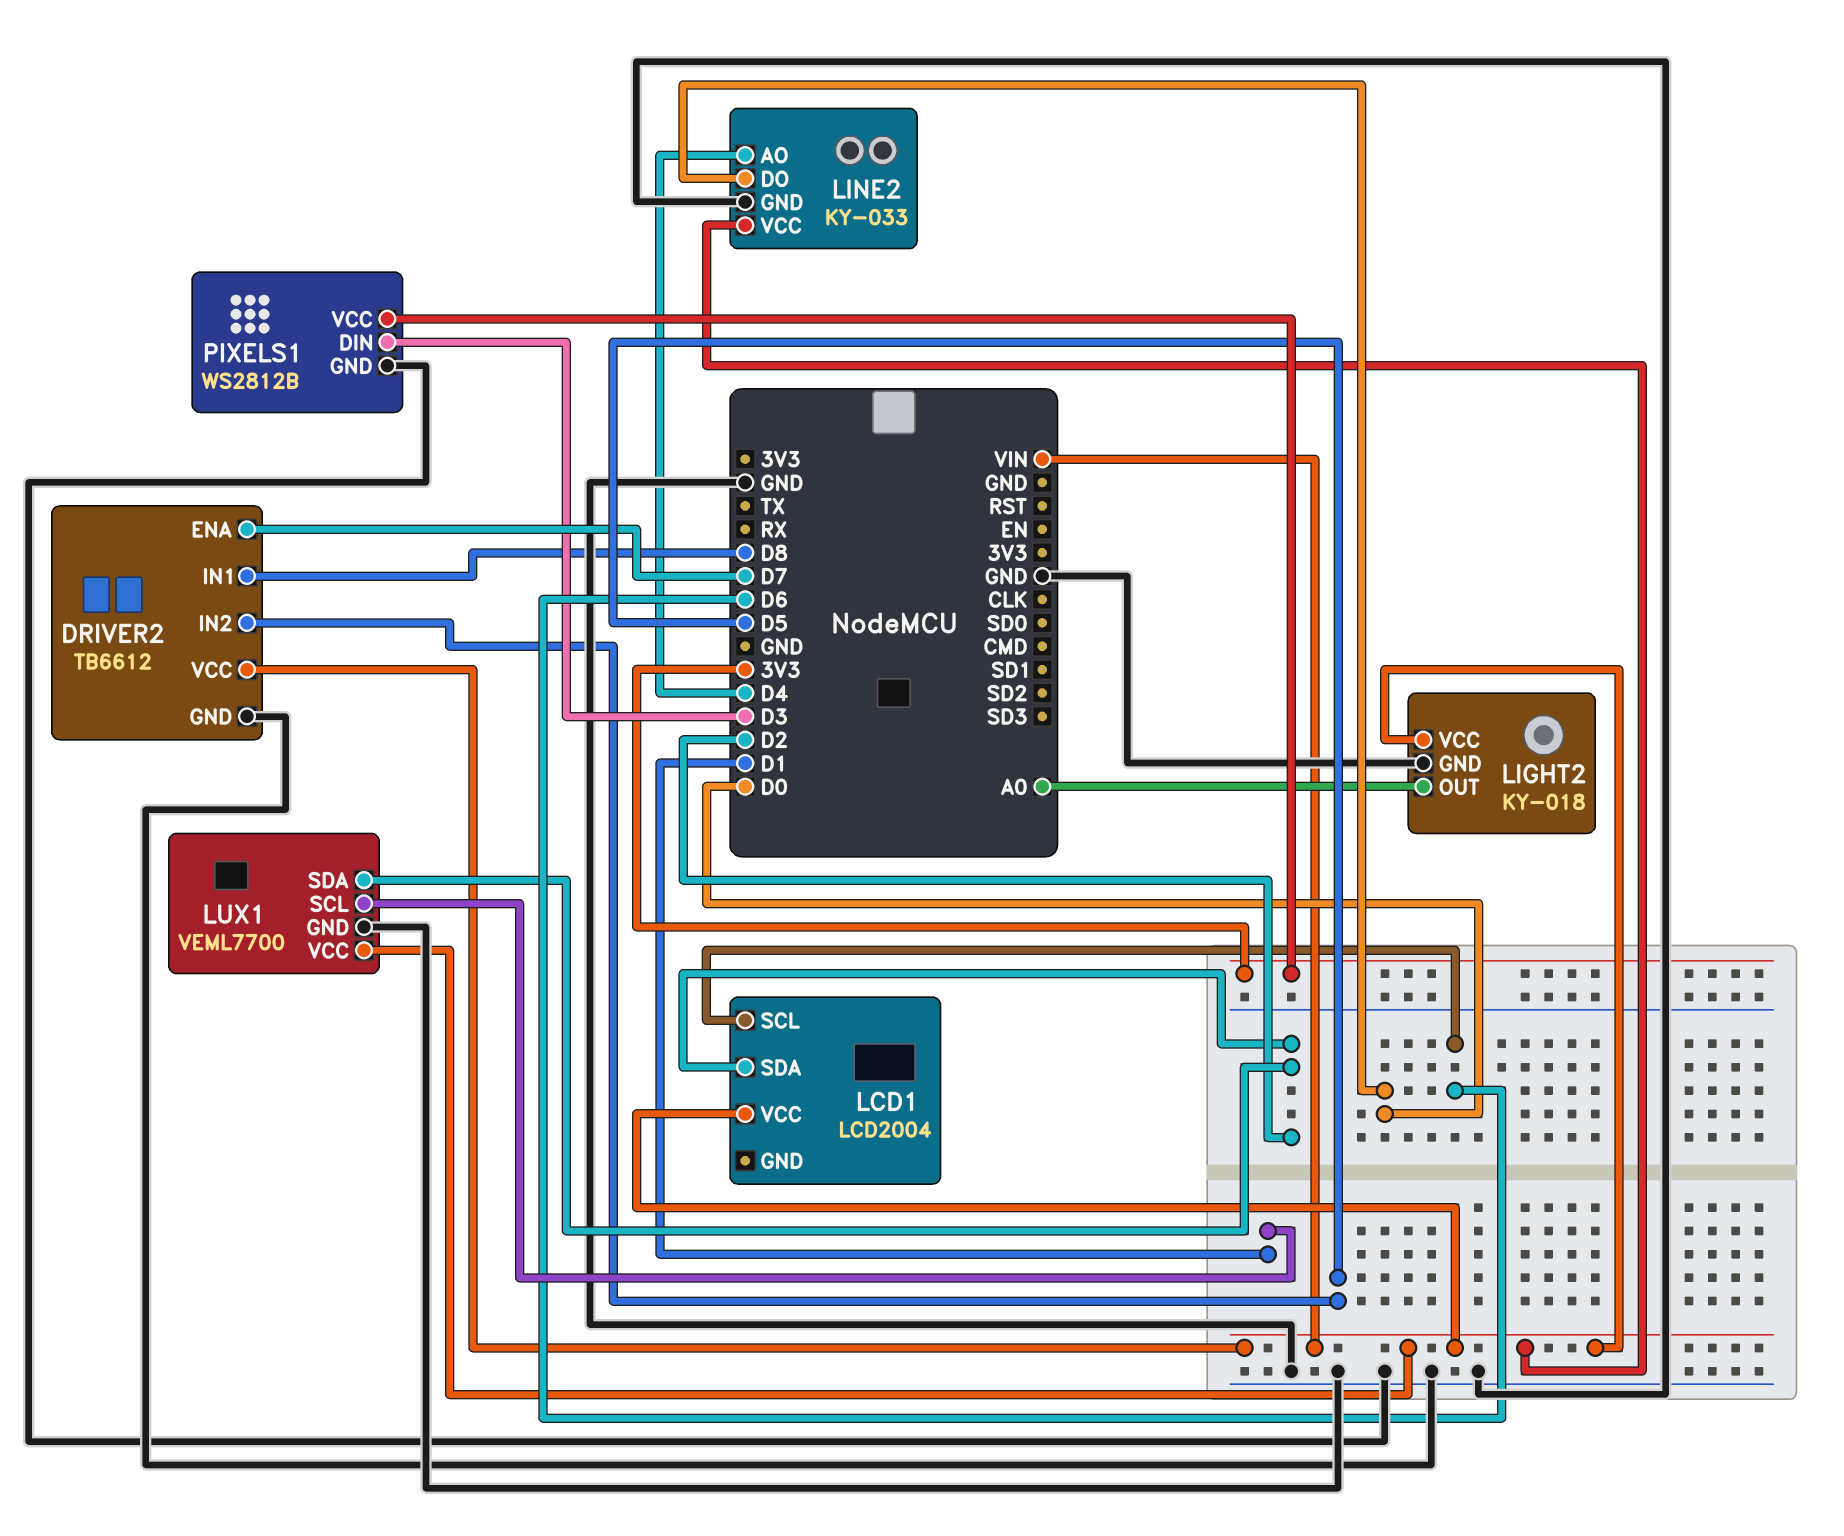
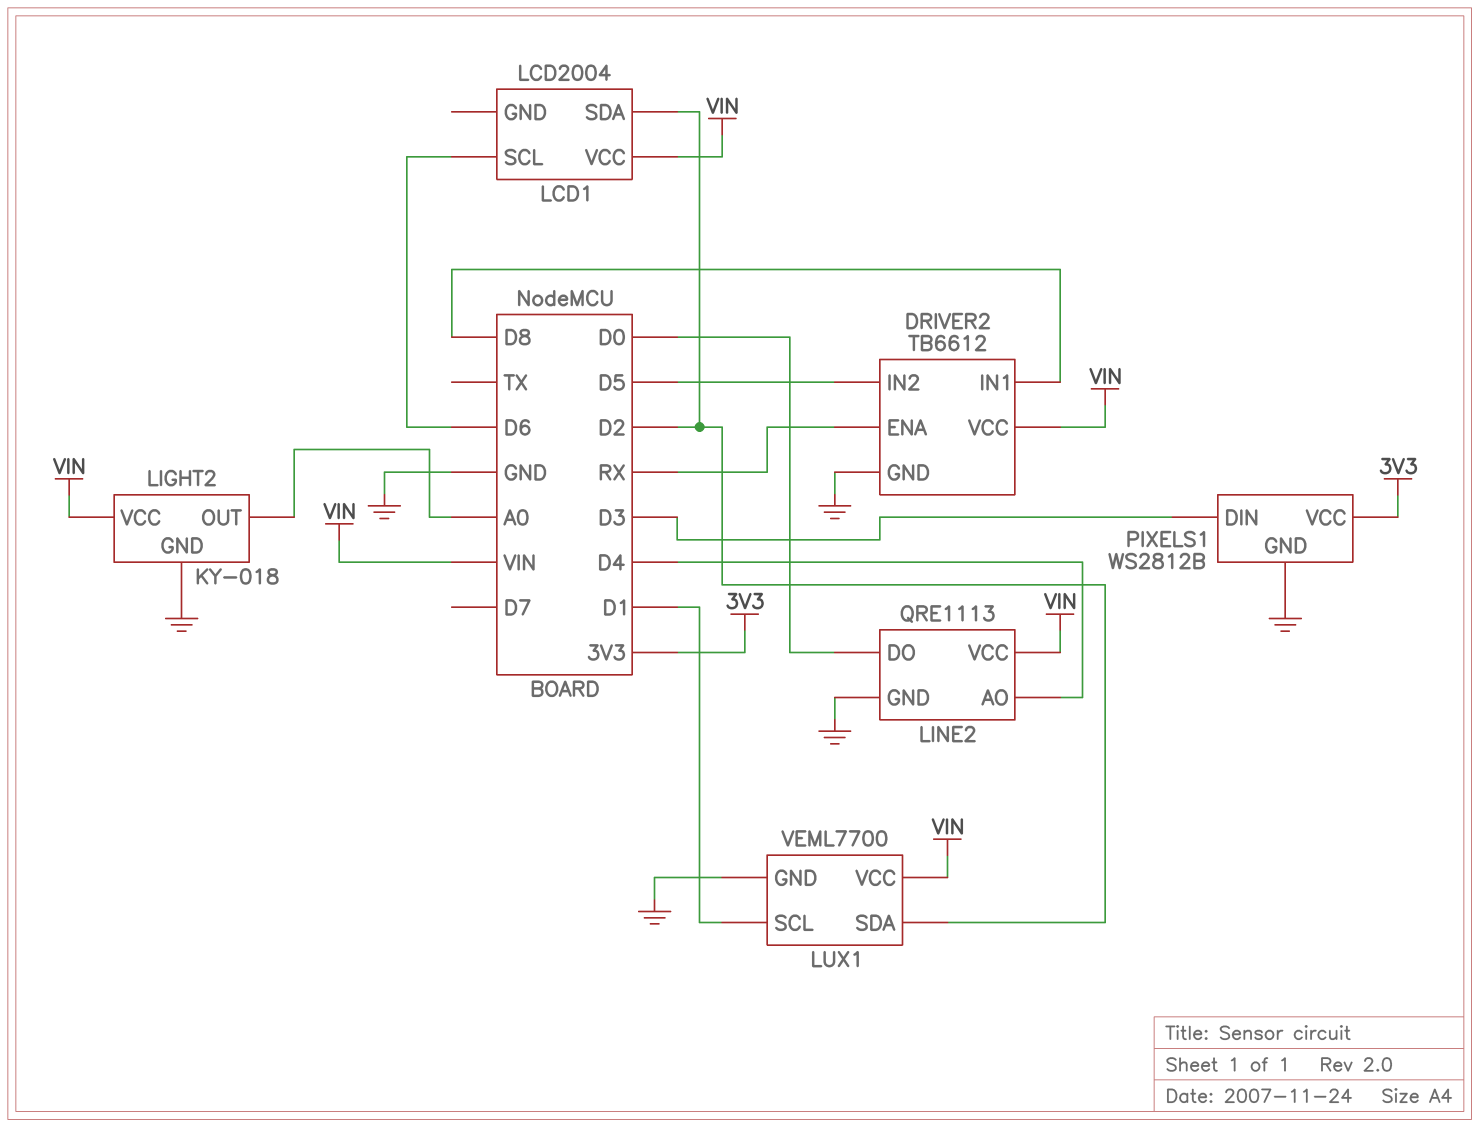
DRIVER2 pin ENA: D7 -> RX
LINE2: KY-033 -> QRE1113

